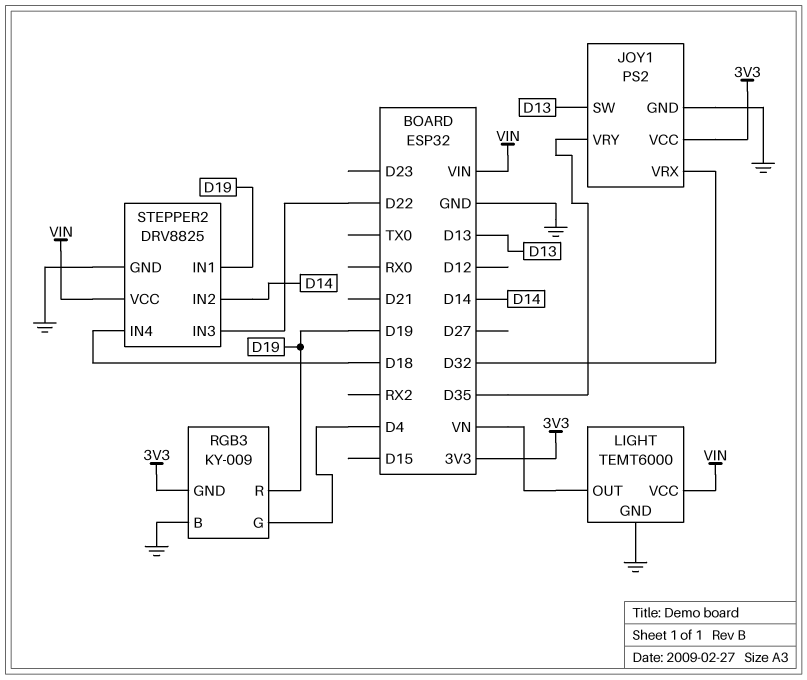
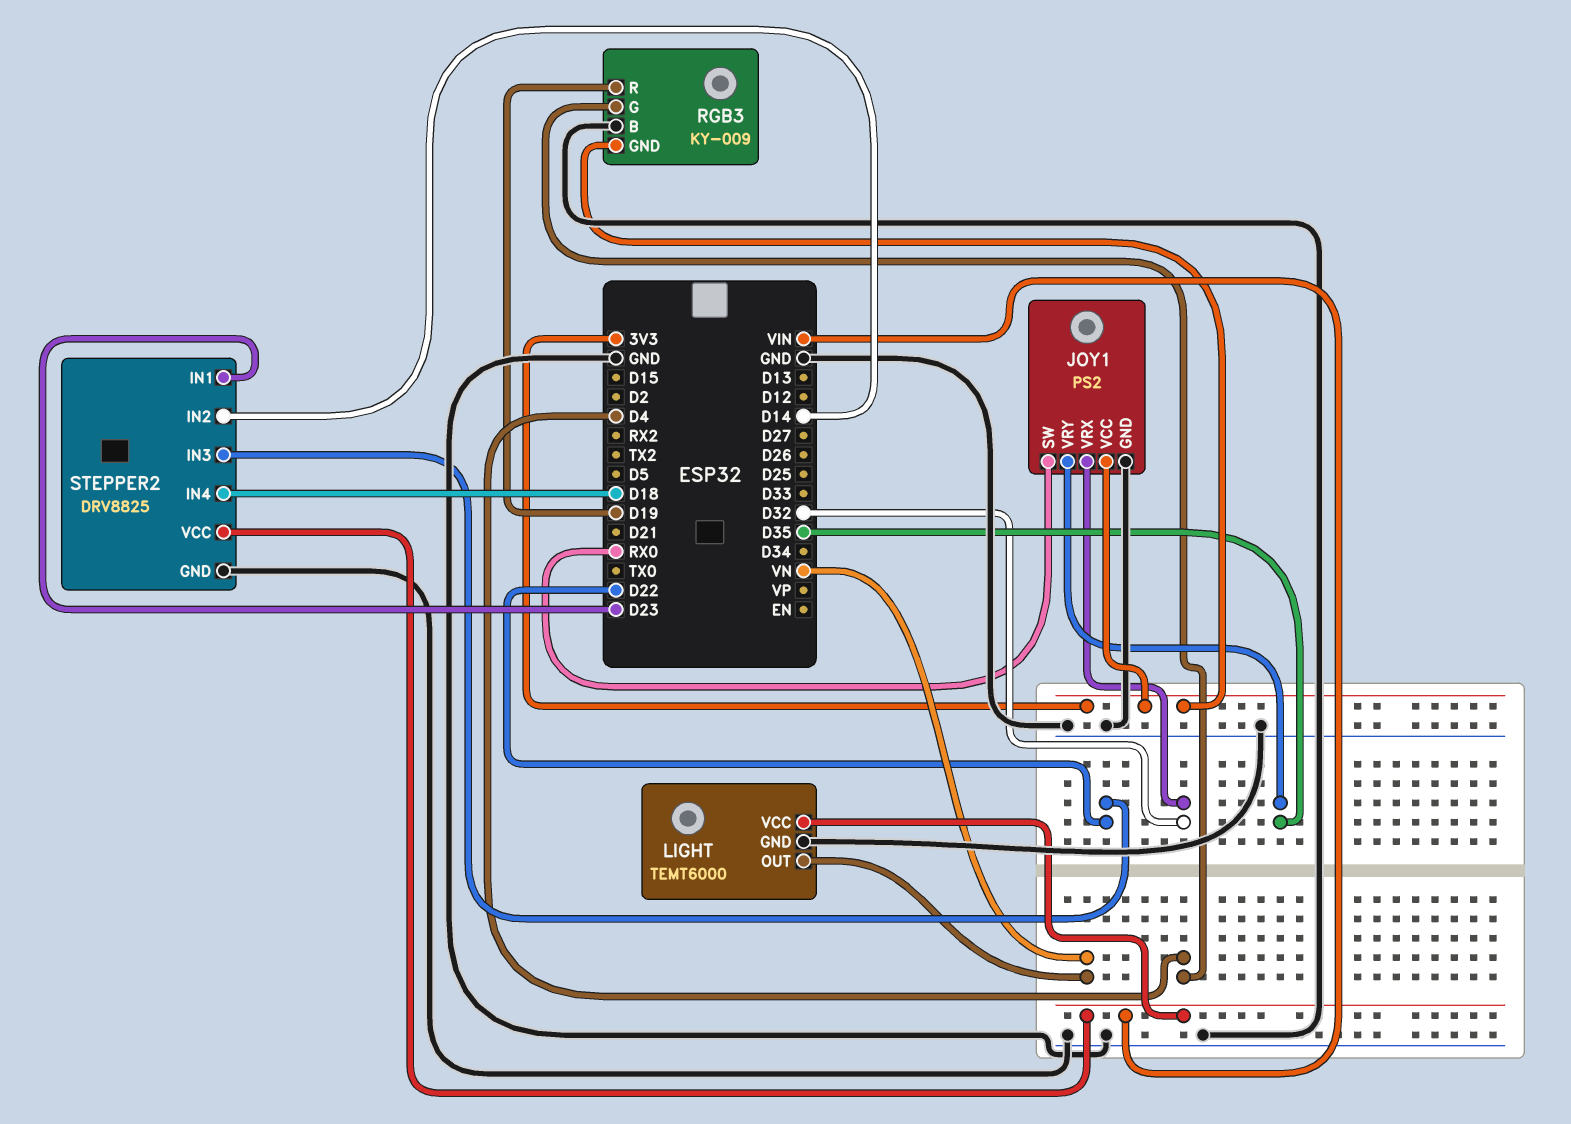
JOY1 pin SW: D13 -> RX0
STEPPER2 pin IN1: D19 -> D23

